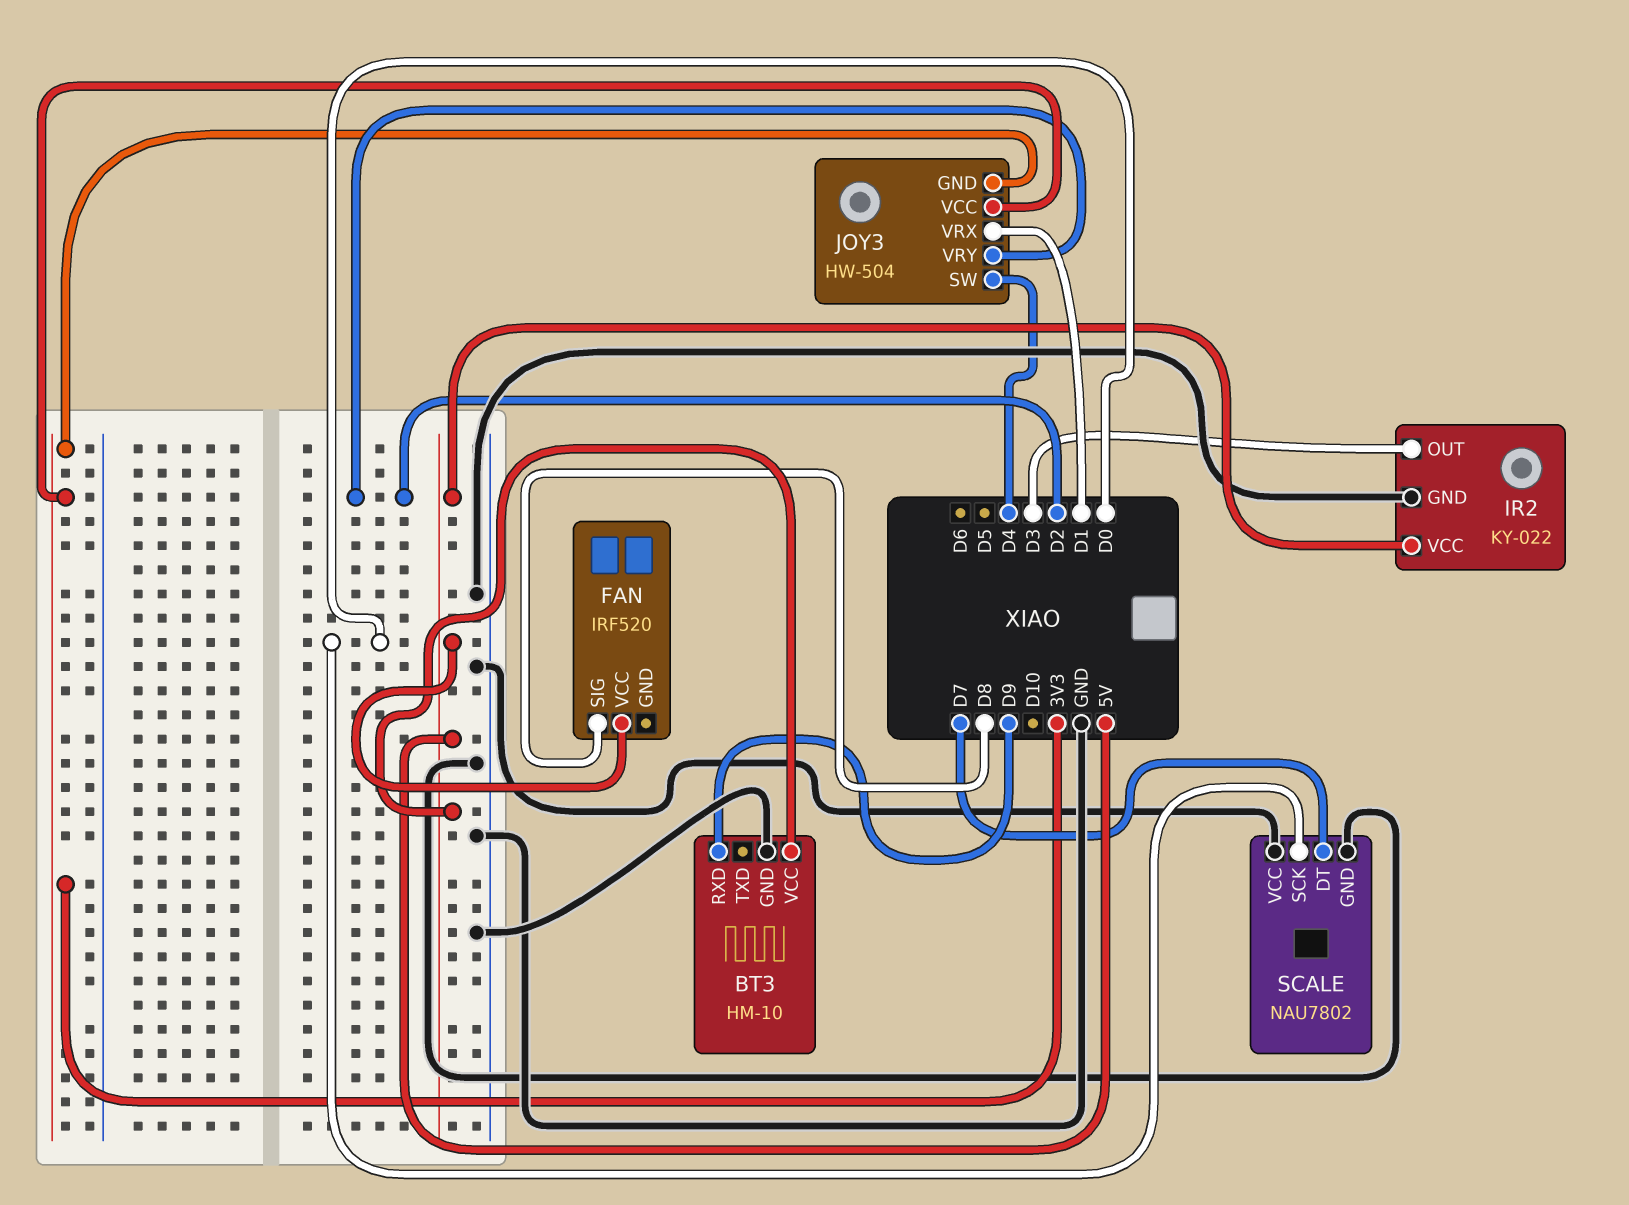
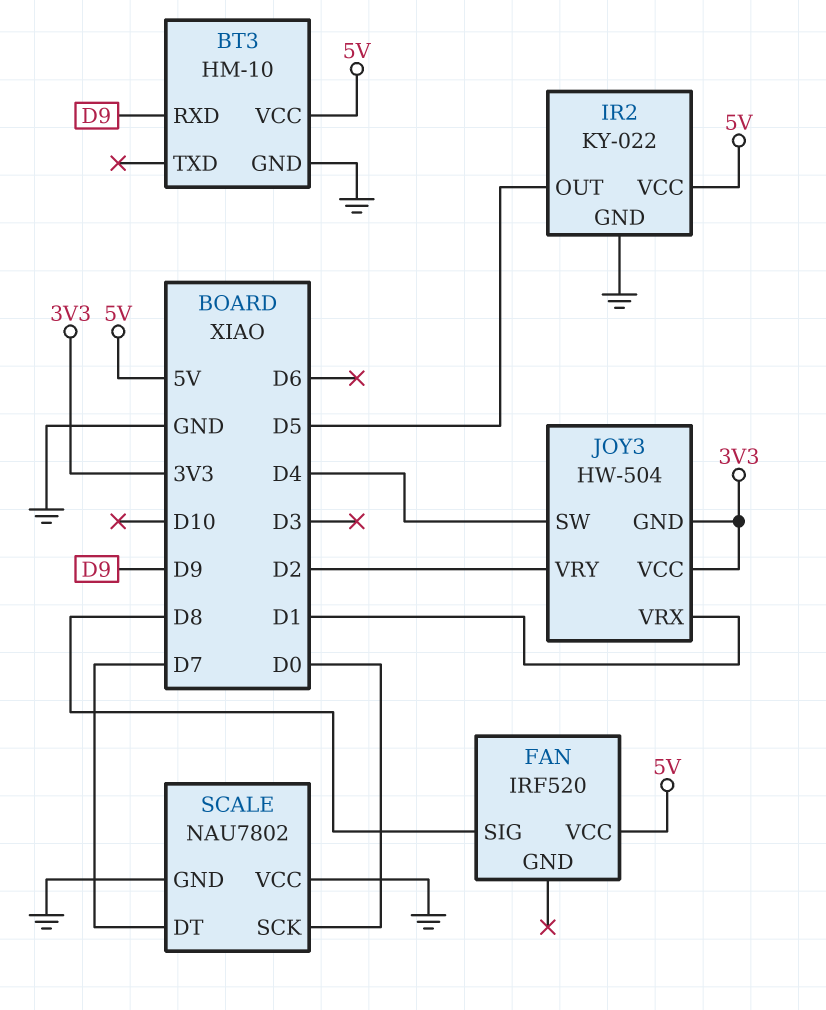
IR2 pin OUT: D3 -> D5

